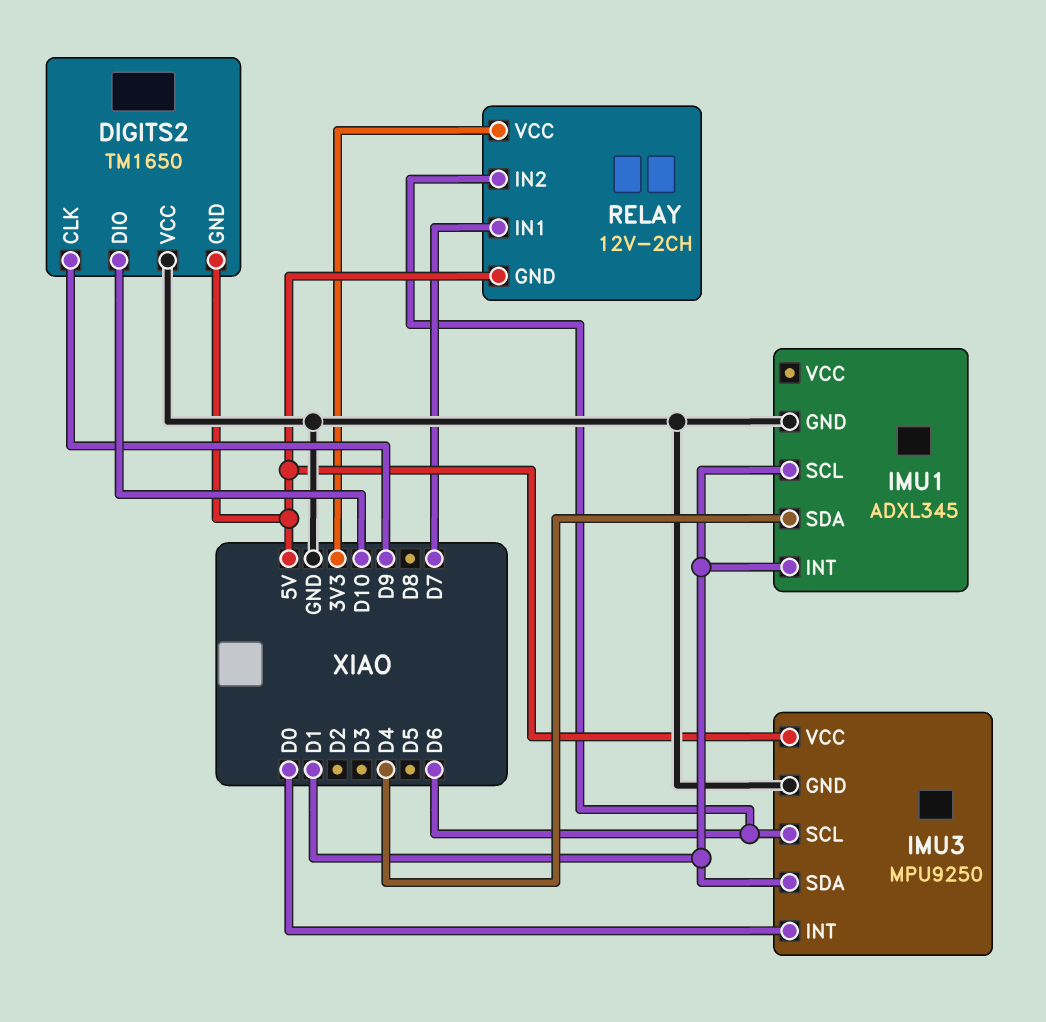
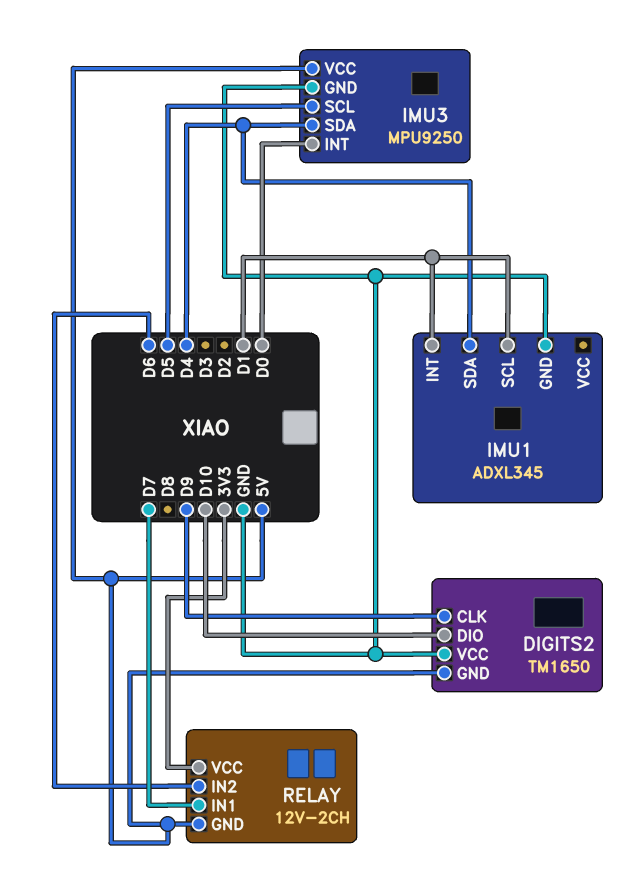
IMU3 pin SCL: D6 -> D5
IMU3 pin SDA: D1 -> D4

